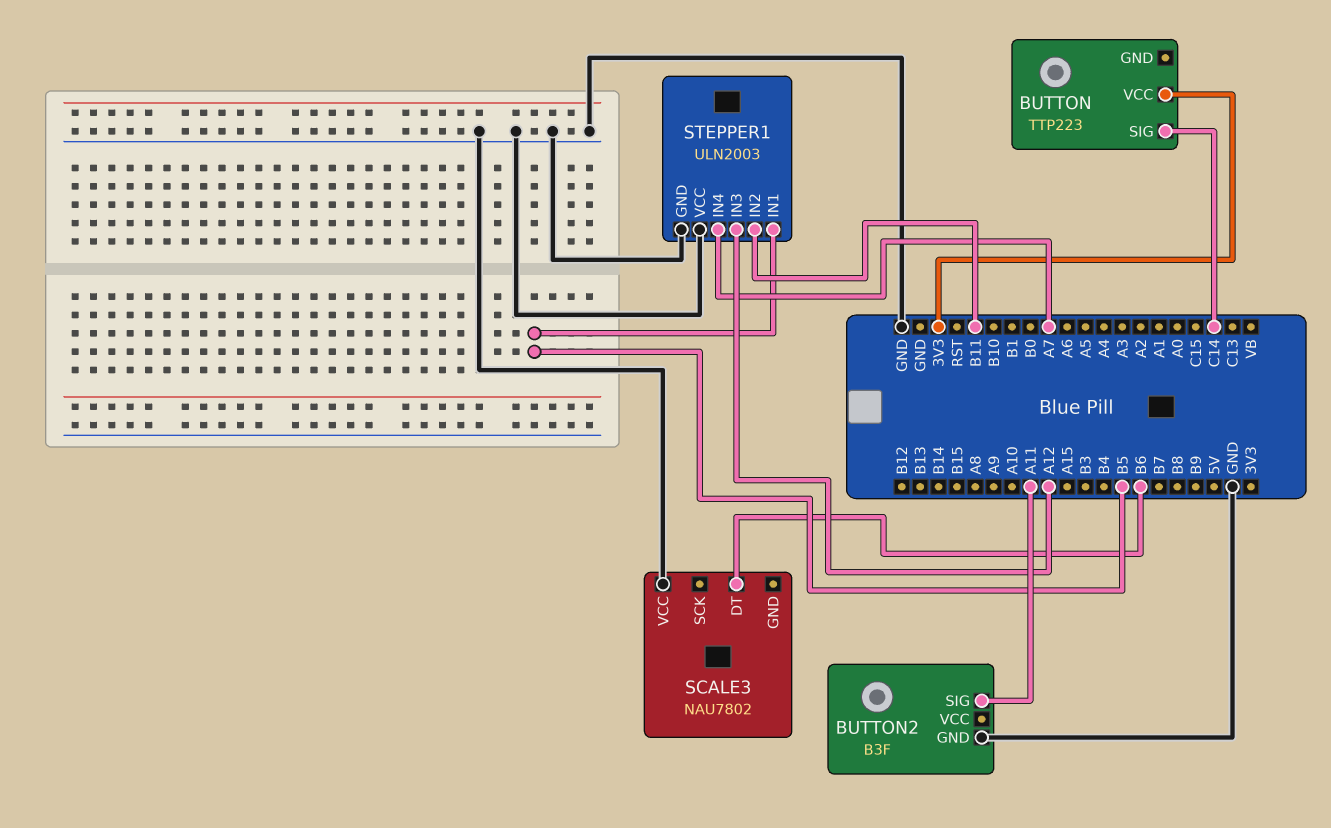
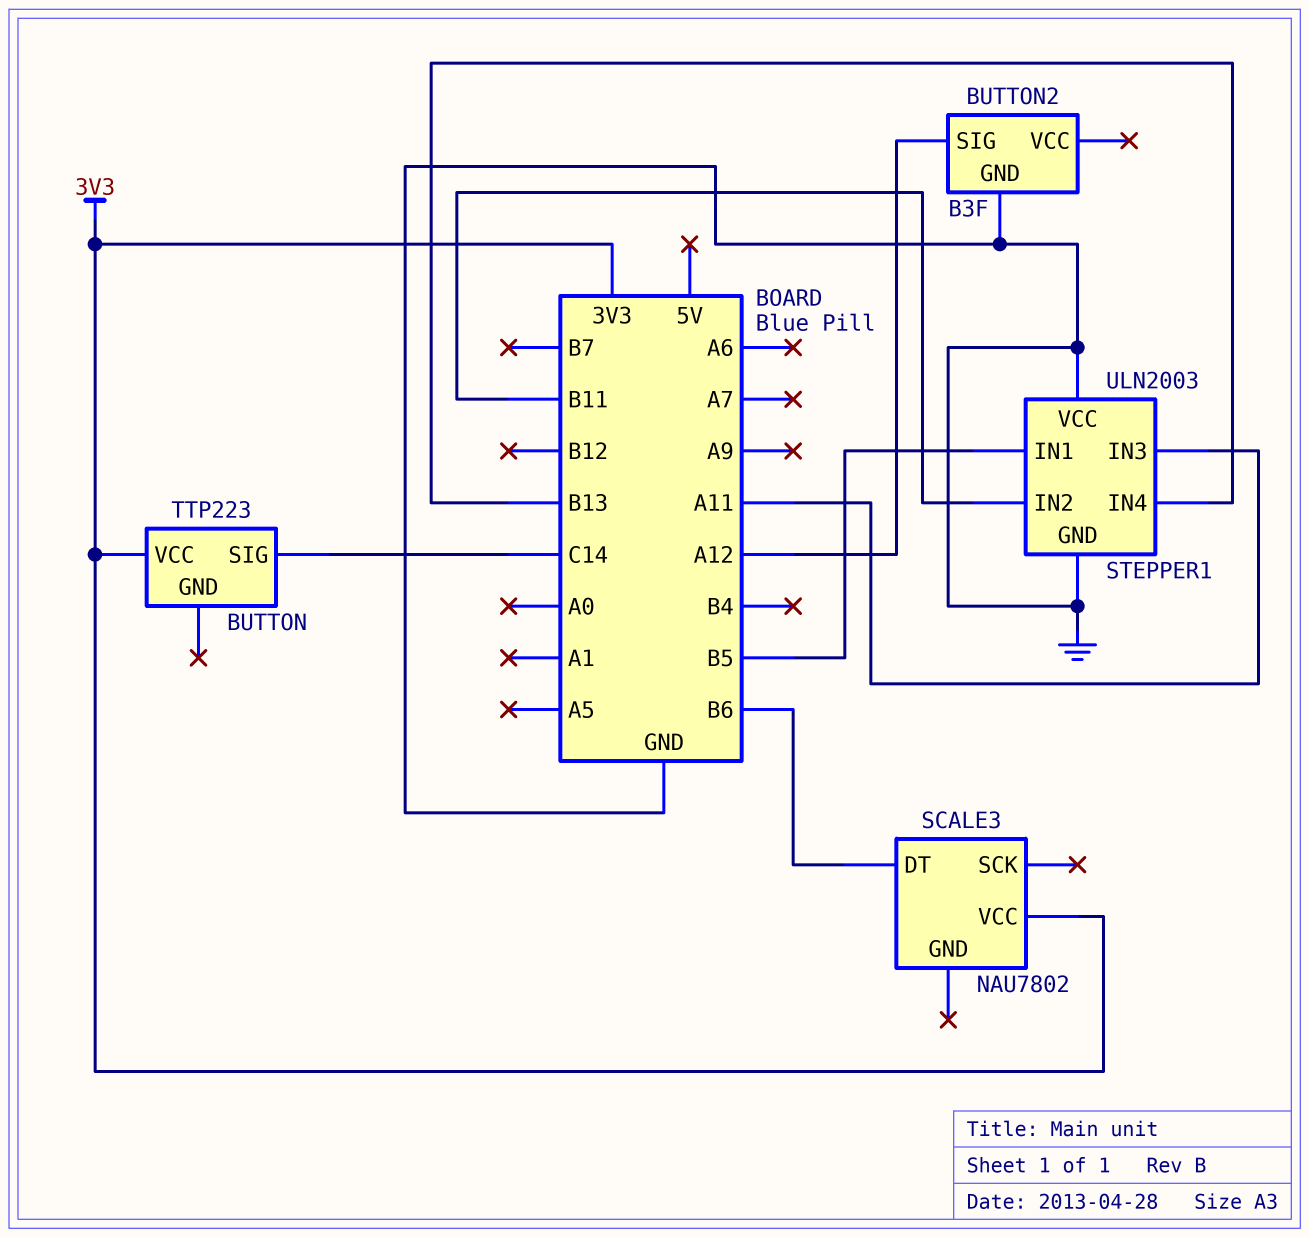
BUTTON2 pin SIG: A11 -> A12
SCALE3 pin VCC: GND -> 3V3
STEPPER1 pin IN3: A12 -> A11
STEPPER1 pin IN4: A7 -> B13

